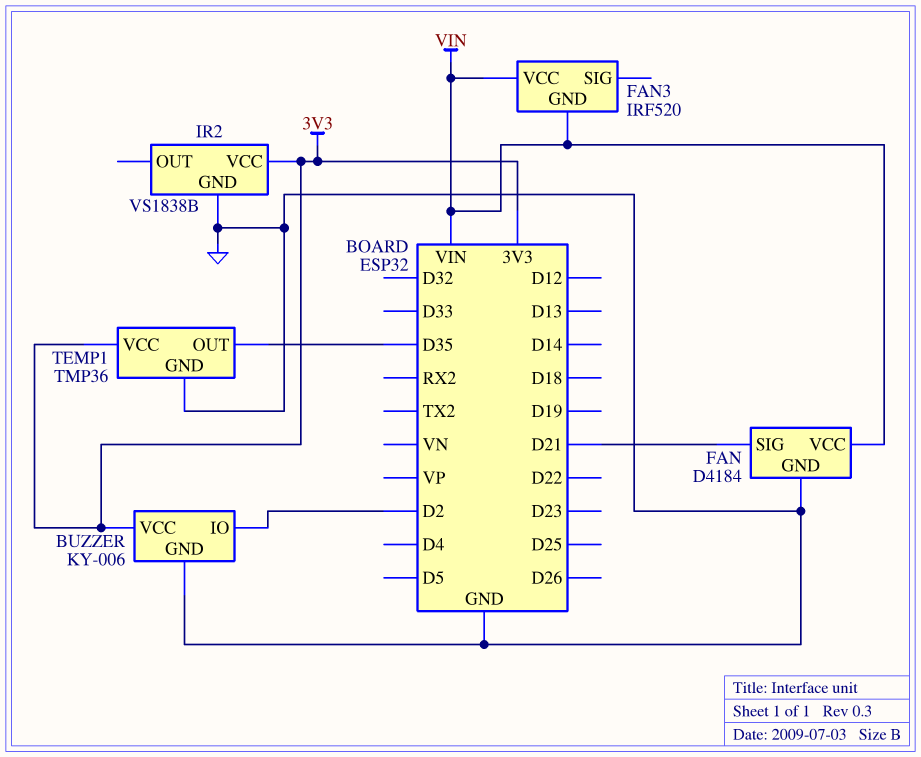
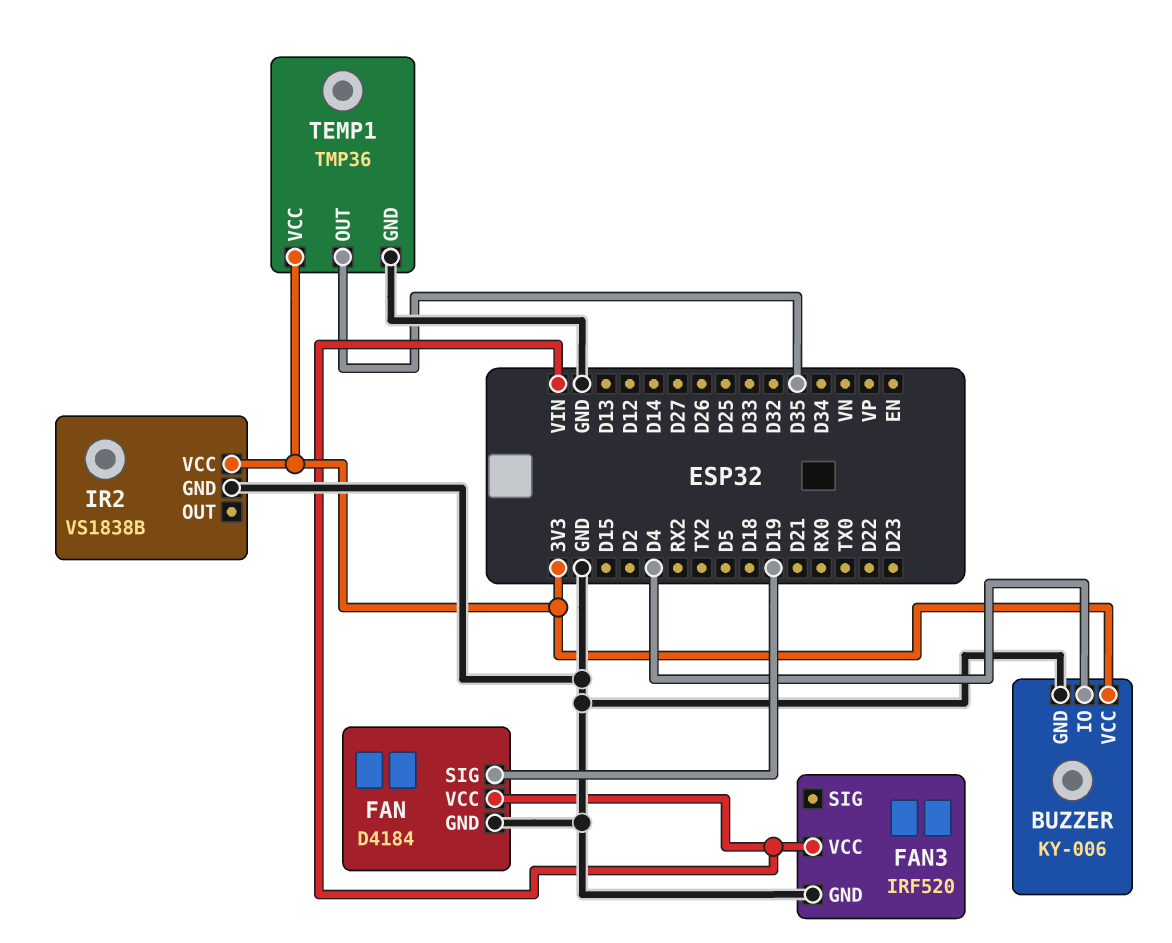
BUZZER pin IO: D2 -> D4
FAN pin SIG: D21 -> D19
FAN3 pin GND: VIN -> GND

